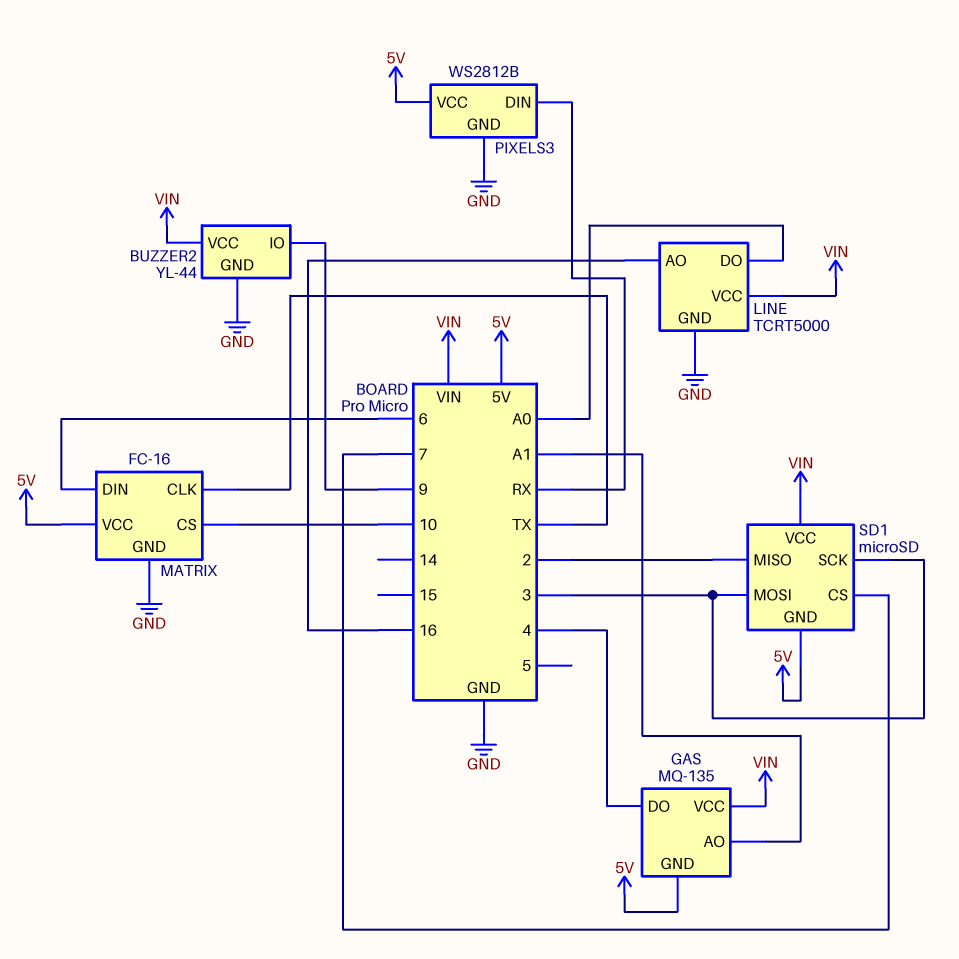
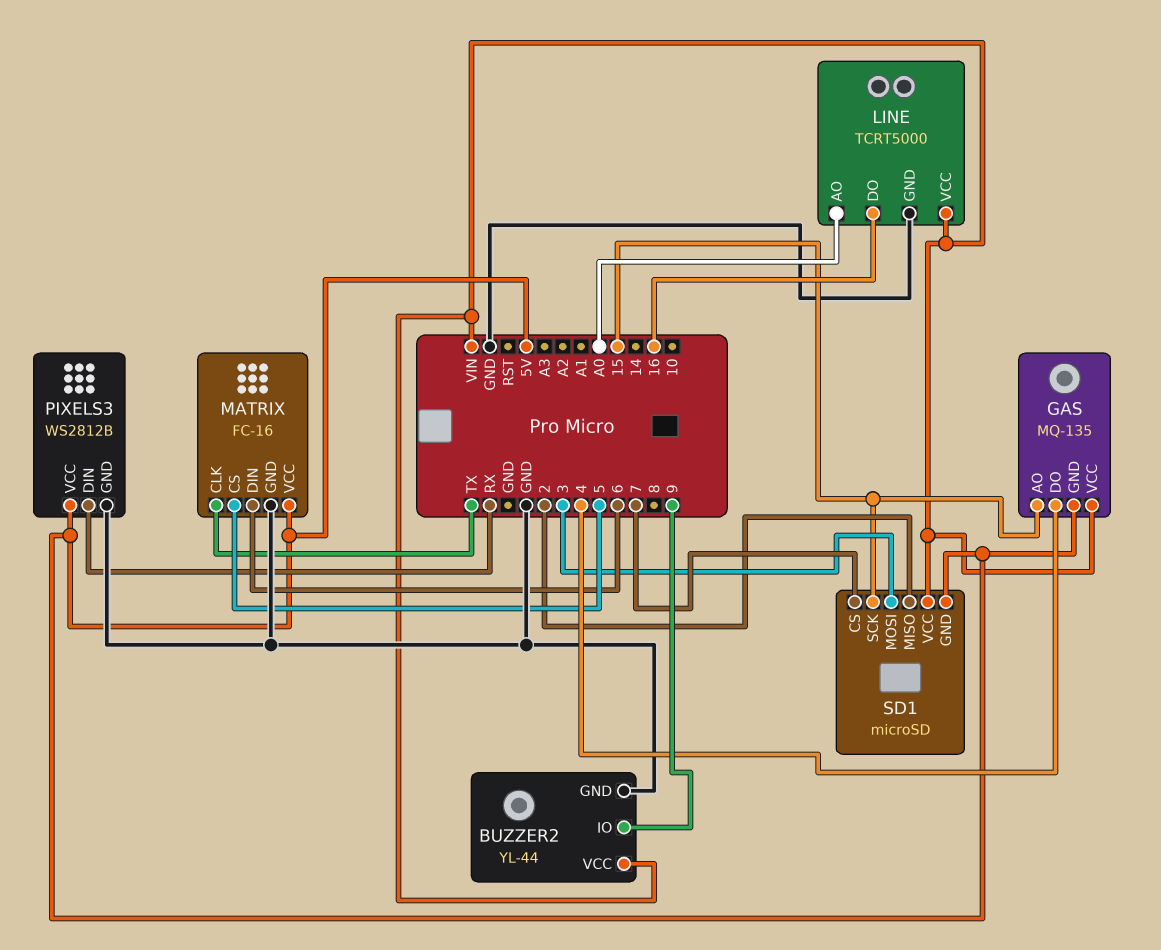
GAS pin AO: A1 -> 15
LINE pin AO: 16 -> A0
LINE pin DO: A0 -> 16
MATRIX pin CS: 10 -> 5
SD1 pin SCK: 3 -> 15

